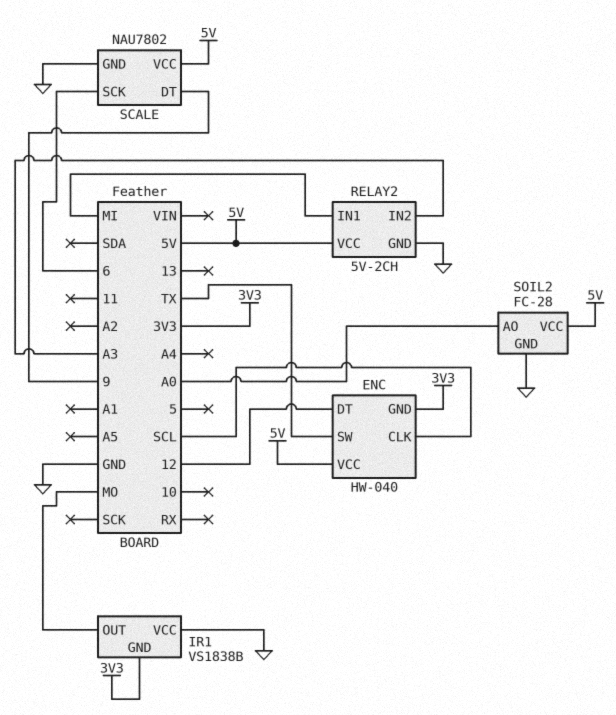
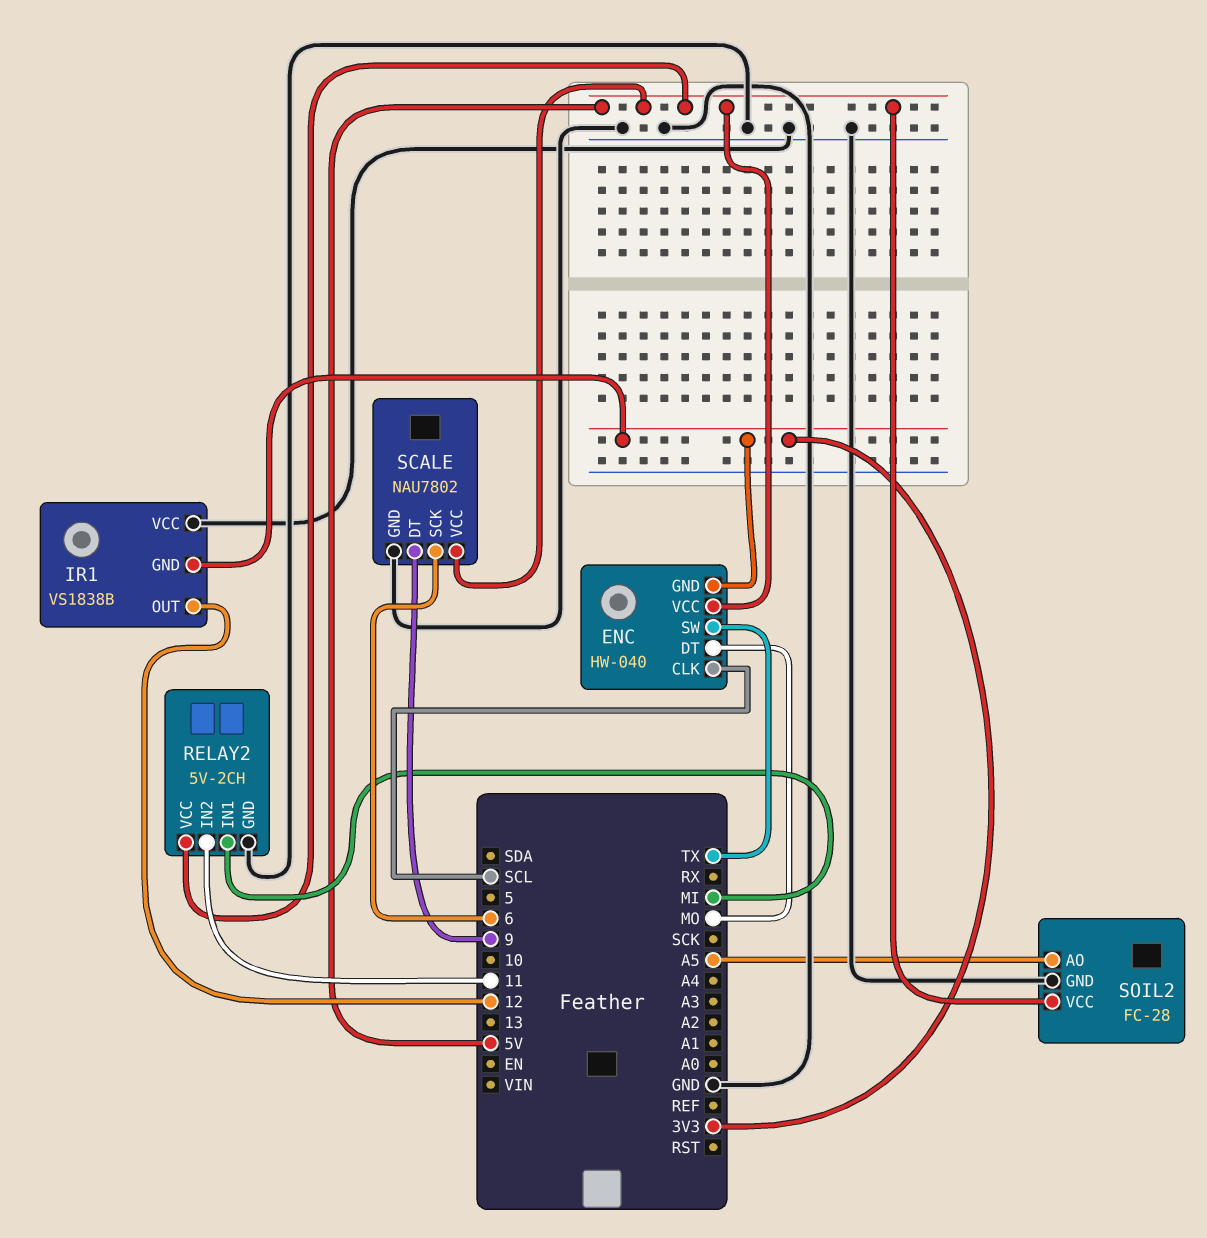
ENC pin DT: 12 -> MO
IR1 pin OUT: MO -> 12
RELAY2 pin IN2: A3 -> 11
SOIL2 pin AO: A0 -> A5

